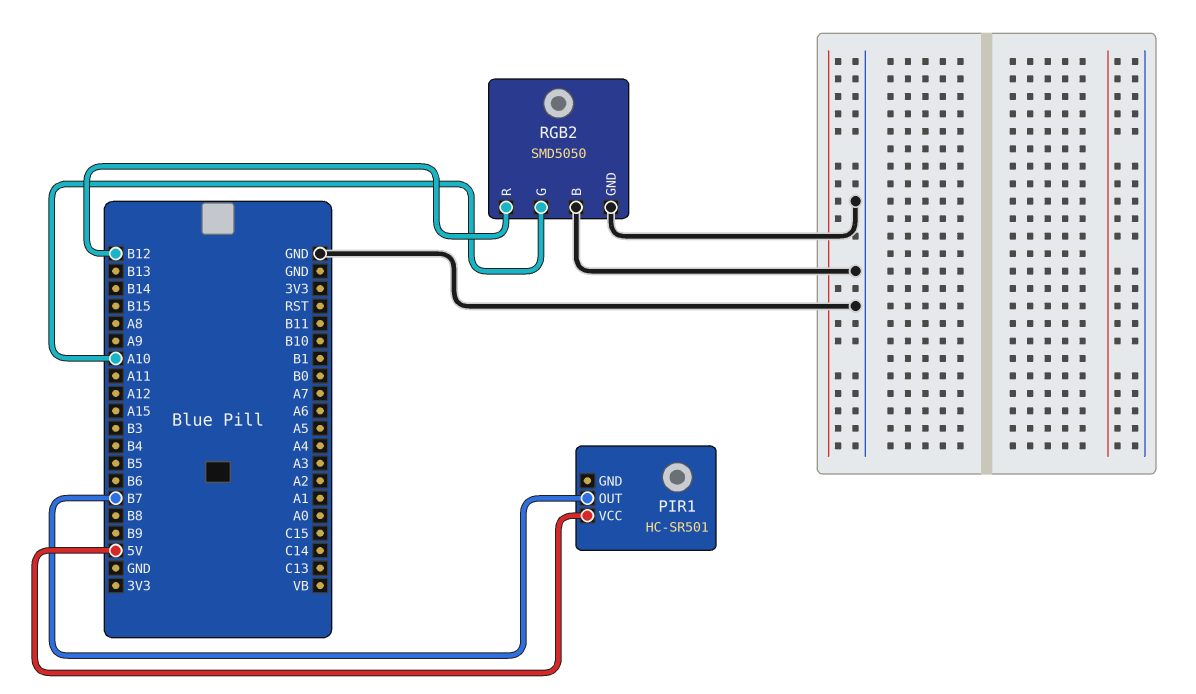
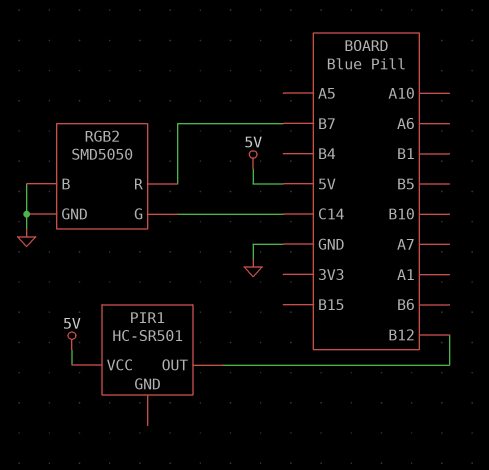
PIR1 pin OUT: B7 -> B12
RGB2 pin G: A10 -> C14
RGB2 pin R: B12 -> B7

